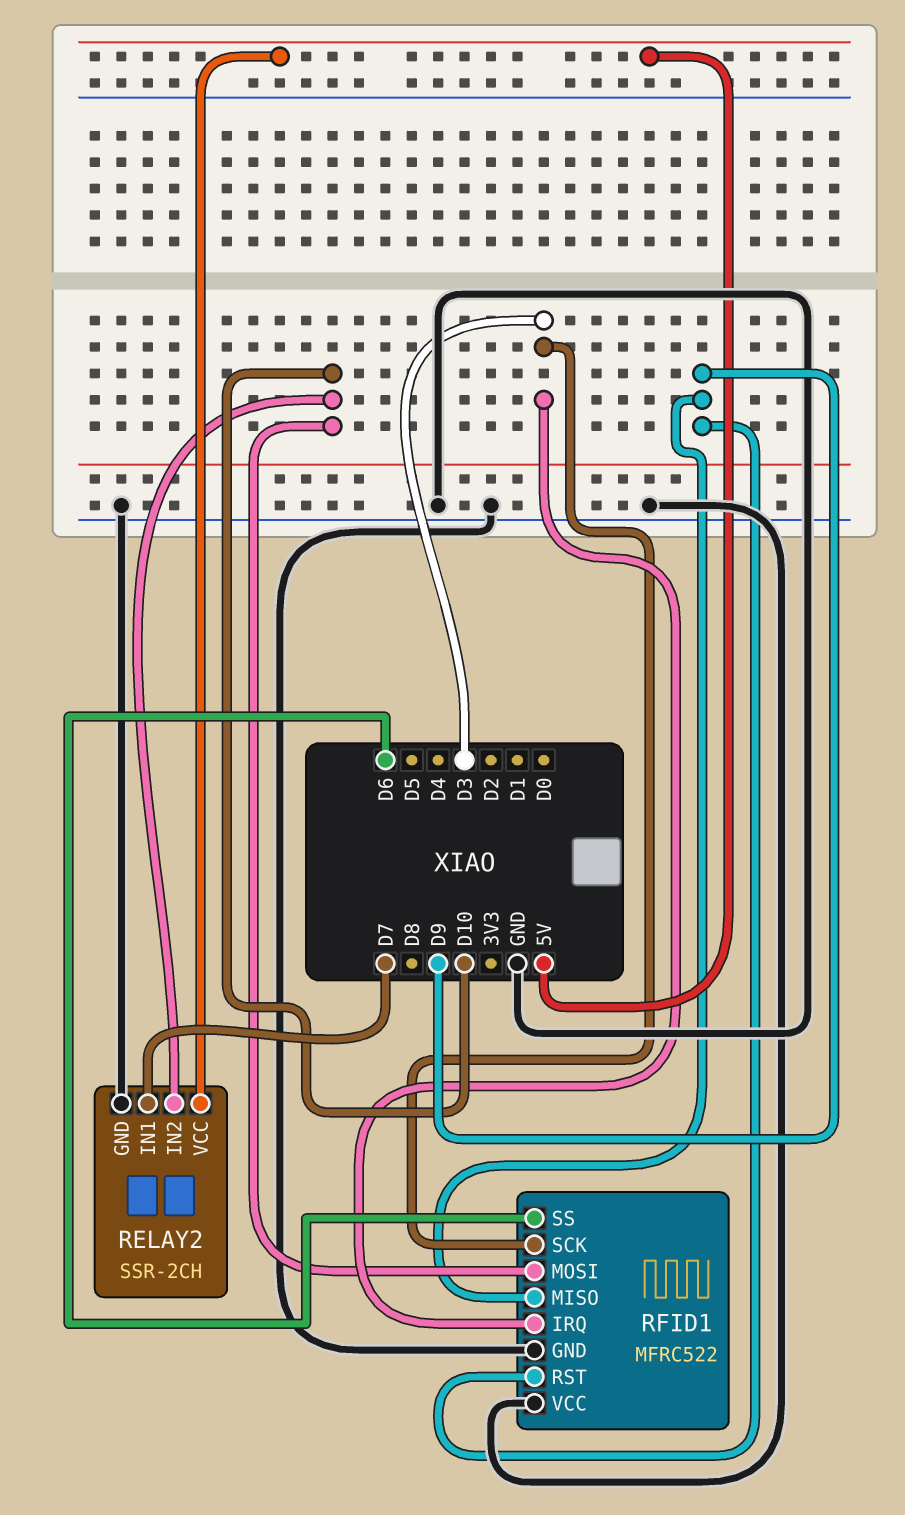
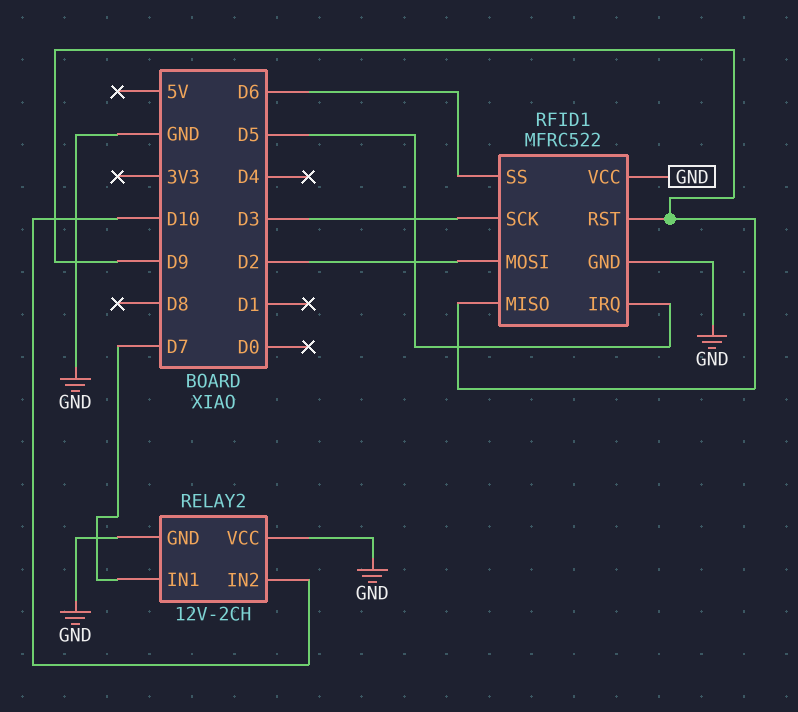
RELAY2: SSR-2CH -> 12V-2CH
RELAY2 pin VCC: 5V -> GND
RFID1 pin IRQ: D3 -> D5
RFID1 pin MOSI: D10 -> D2

